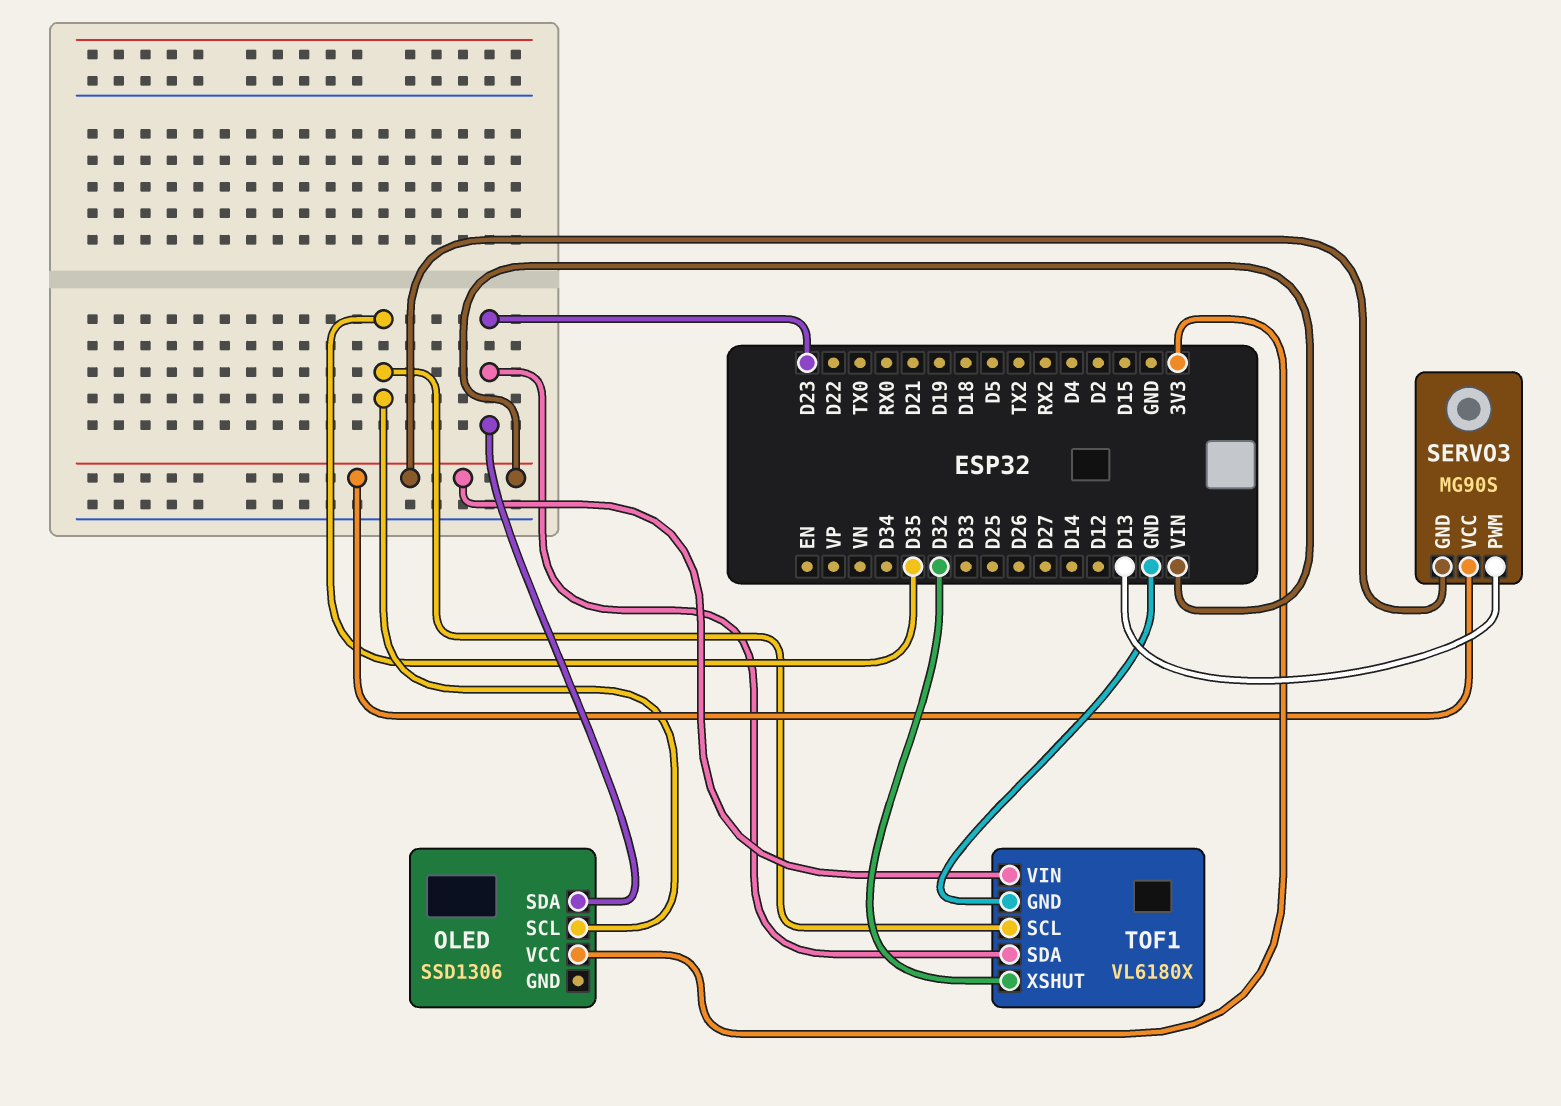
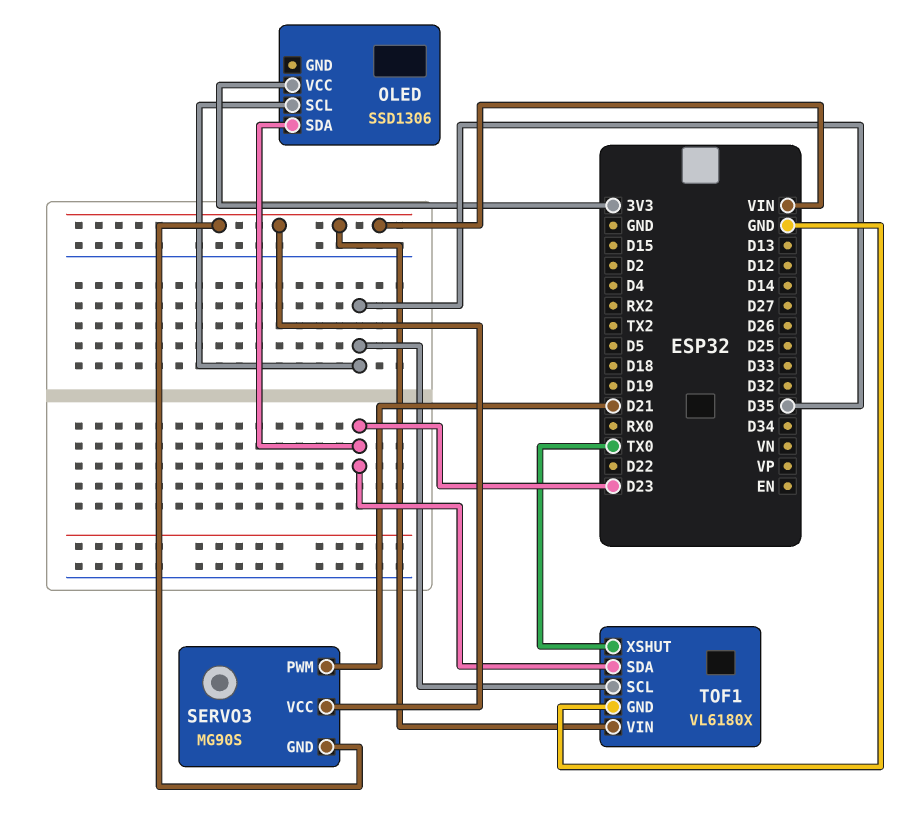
SERVO3 pin PWM: D13 -> D21
TOF1 pin XSHUT: D32 -> TX0

